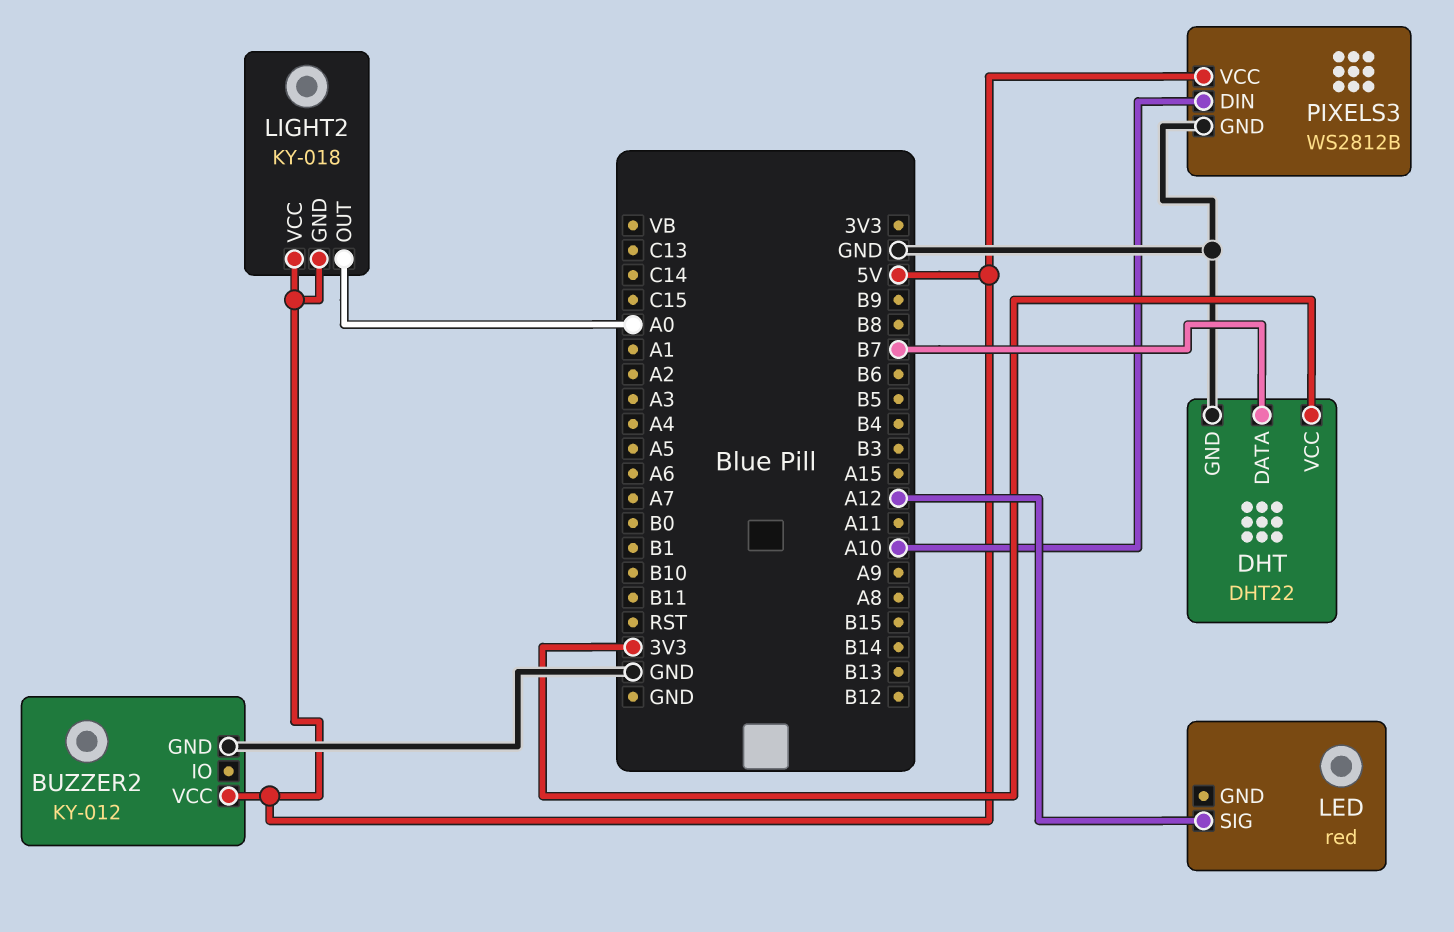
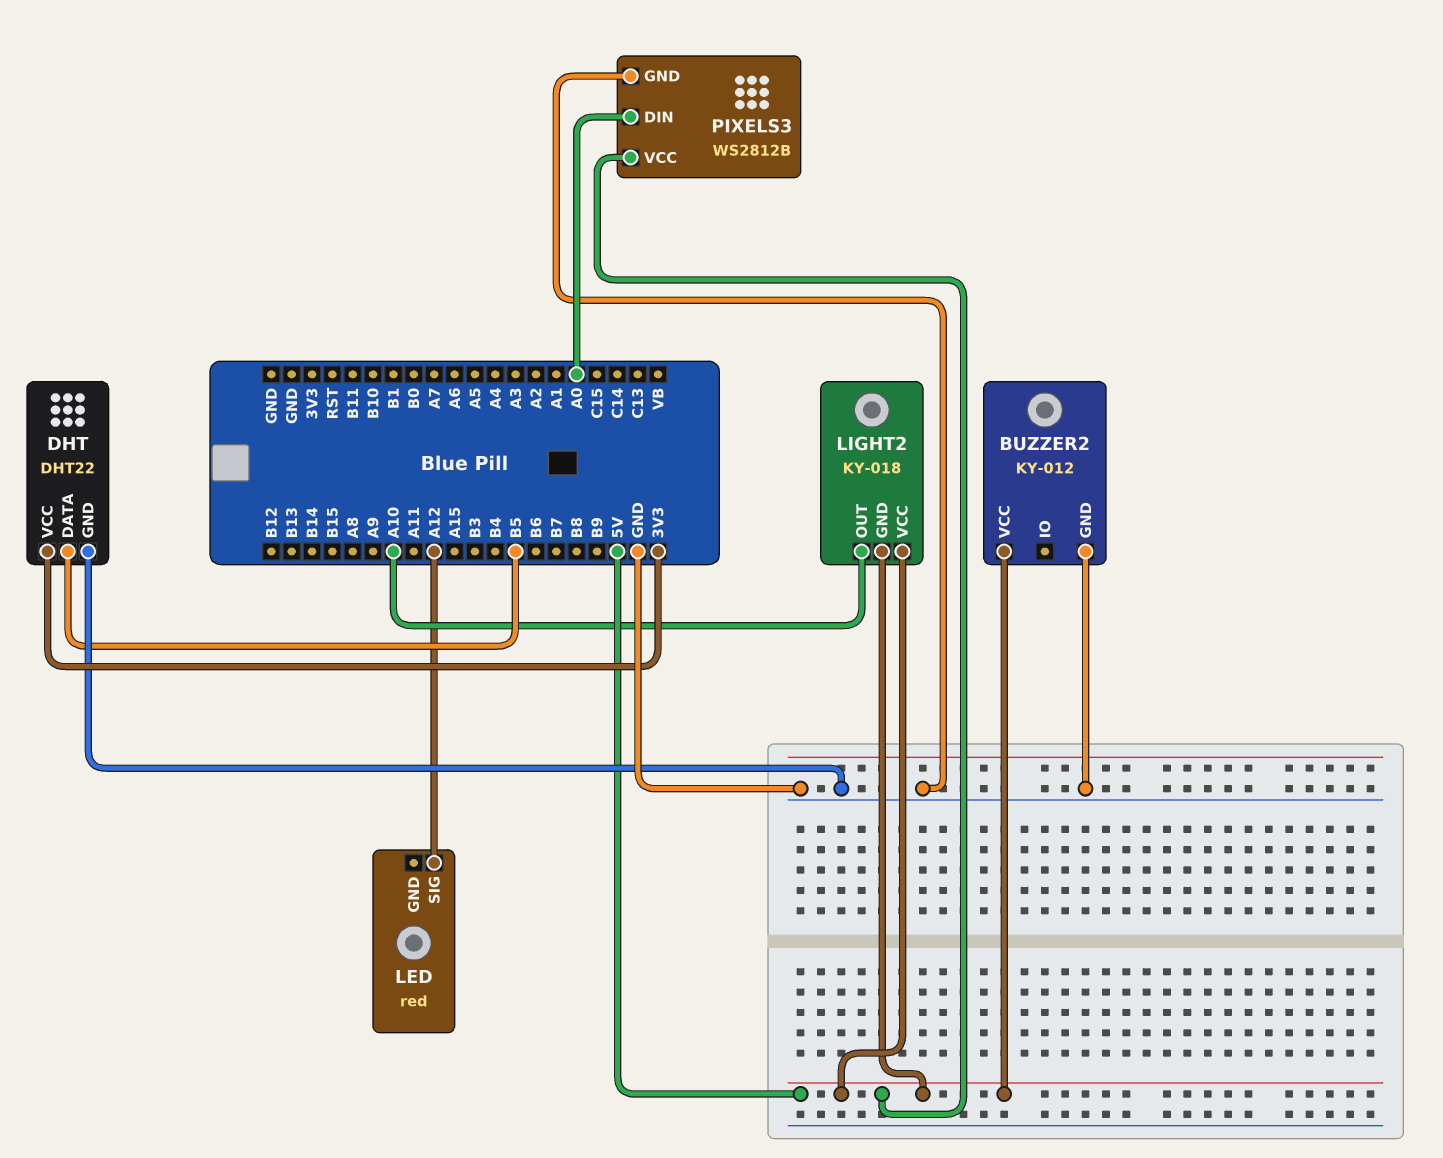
DHT pin DATA: B7 -> B5
LIGHT2 pin OUT: A0 -> A10
PIXELS3 pin DIN: A10 -> A0

